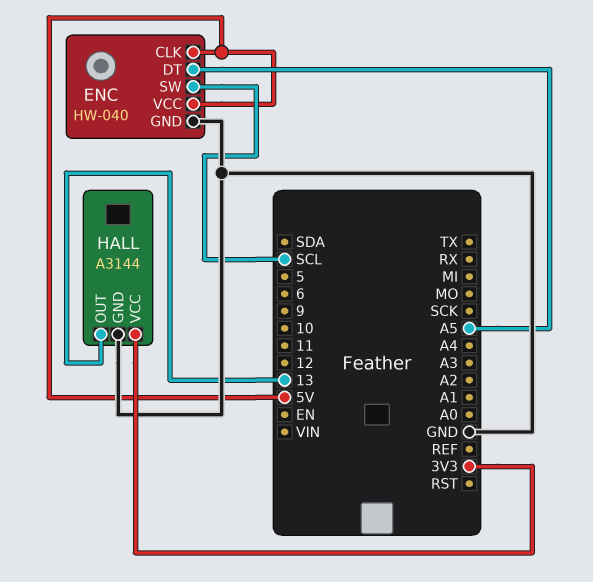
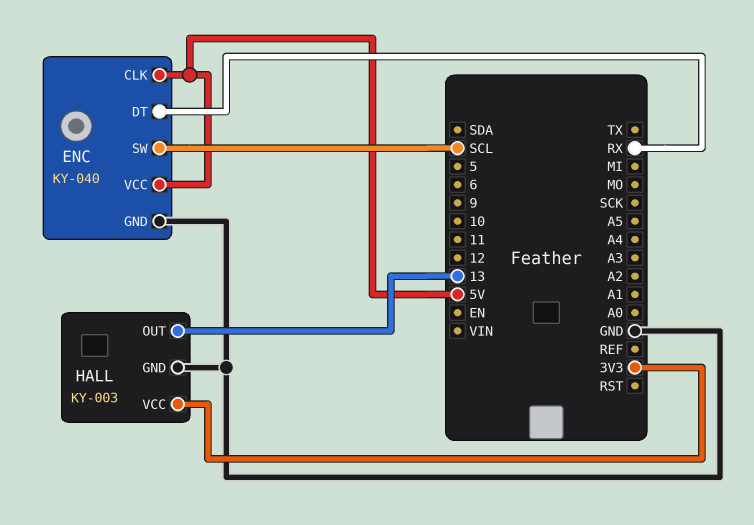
ENC: HW-040 -> KY-040
ENC pin DT: A5 -> RX
HALL: A3144 -> KY-003

